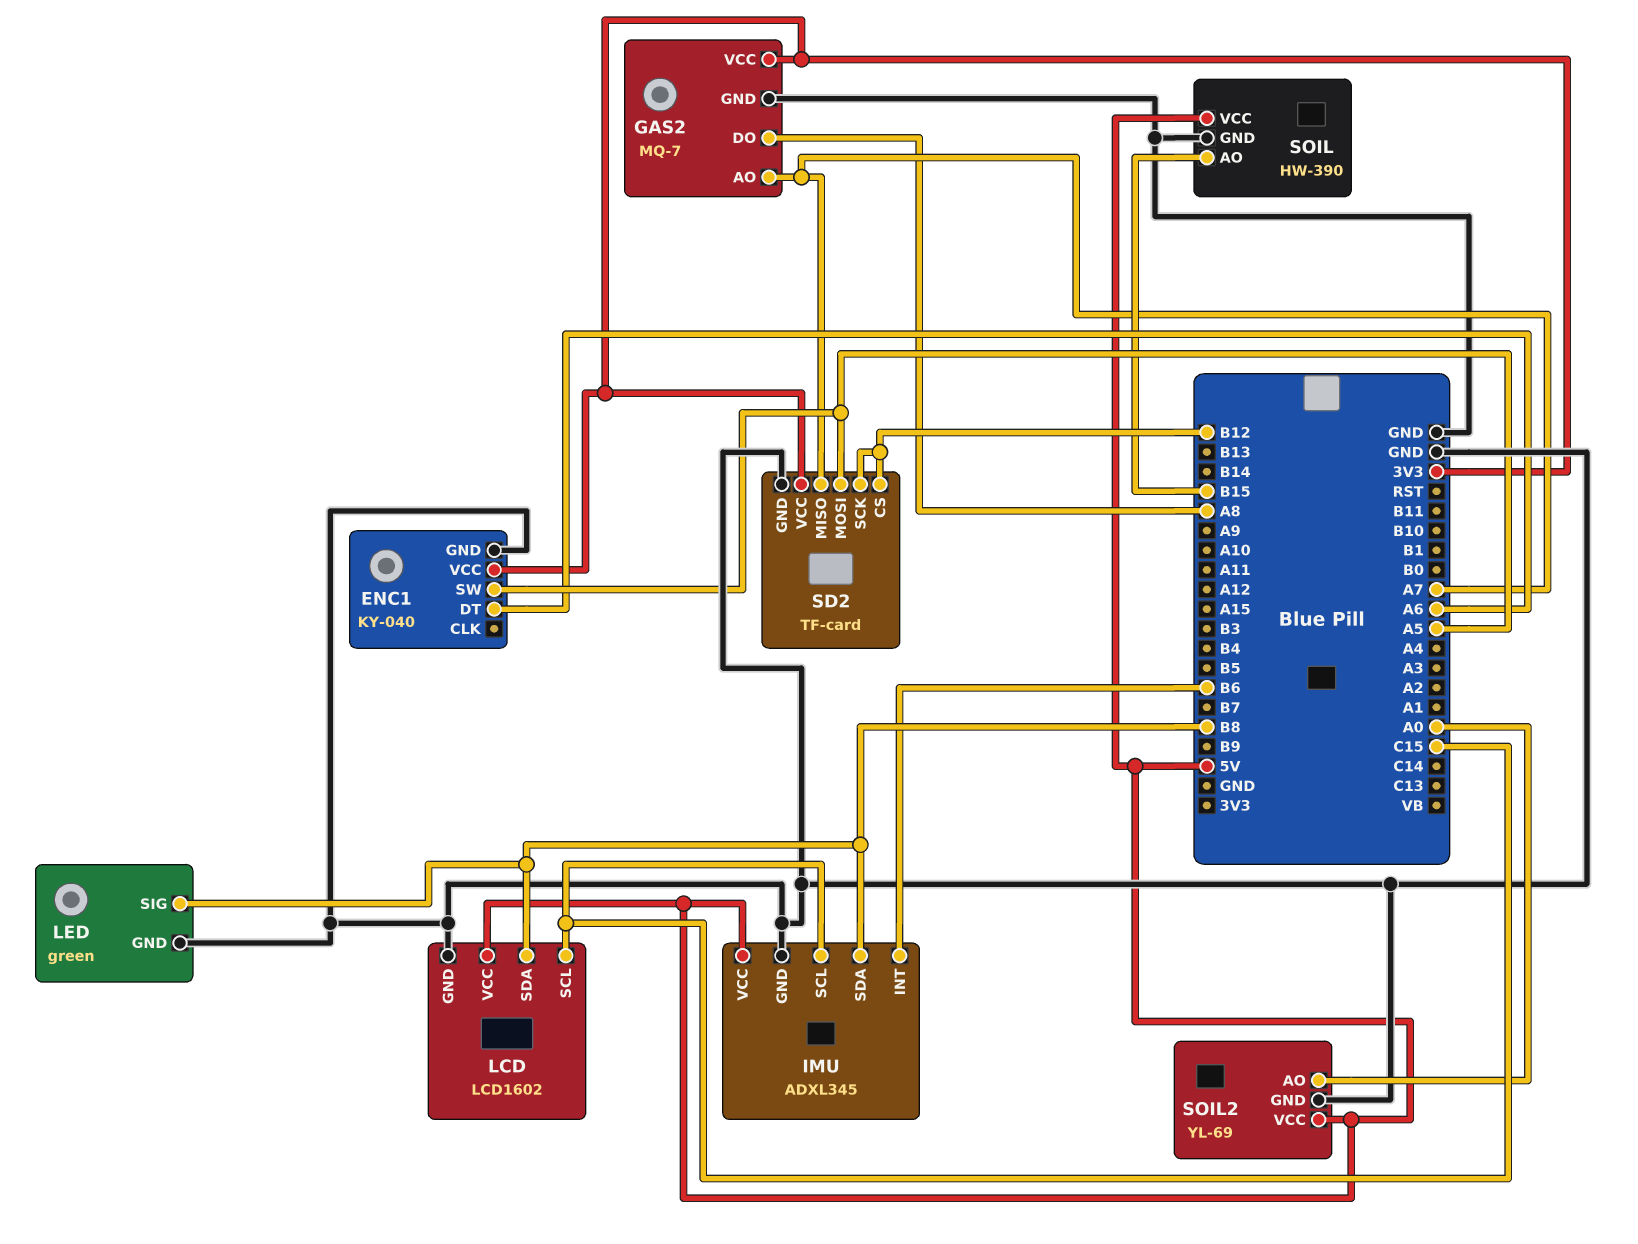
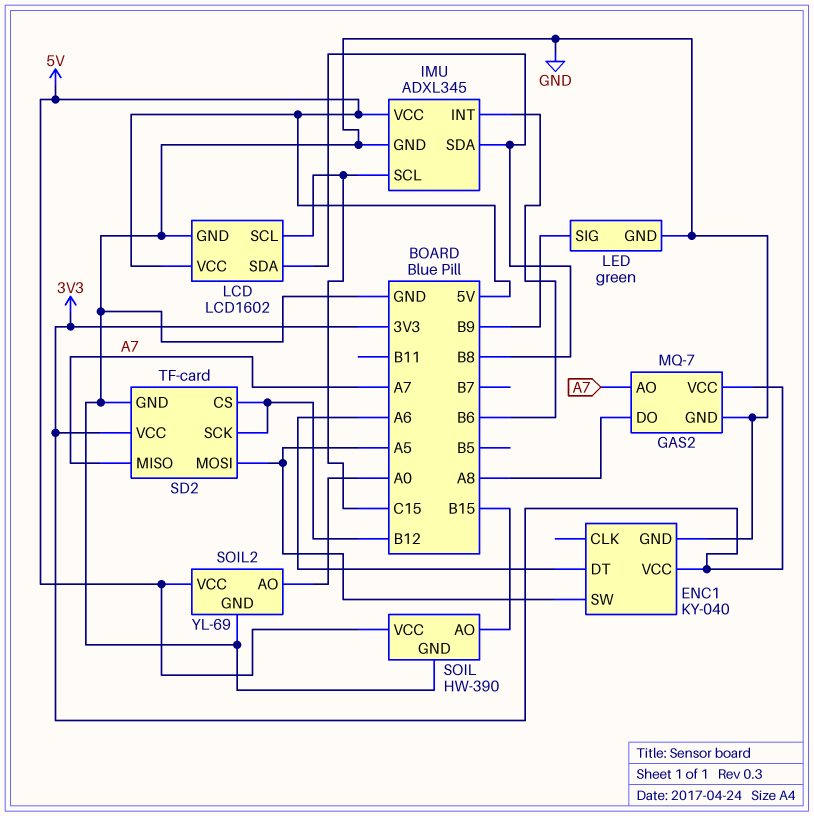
LED pin SIG: B8 -> B9

